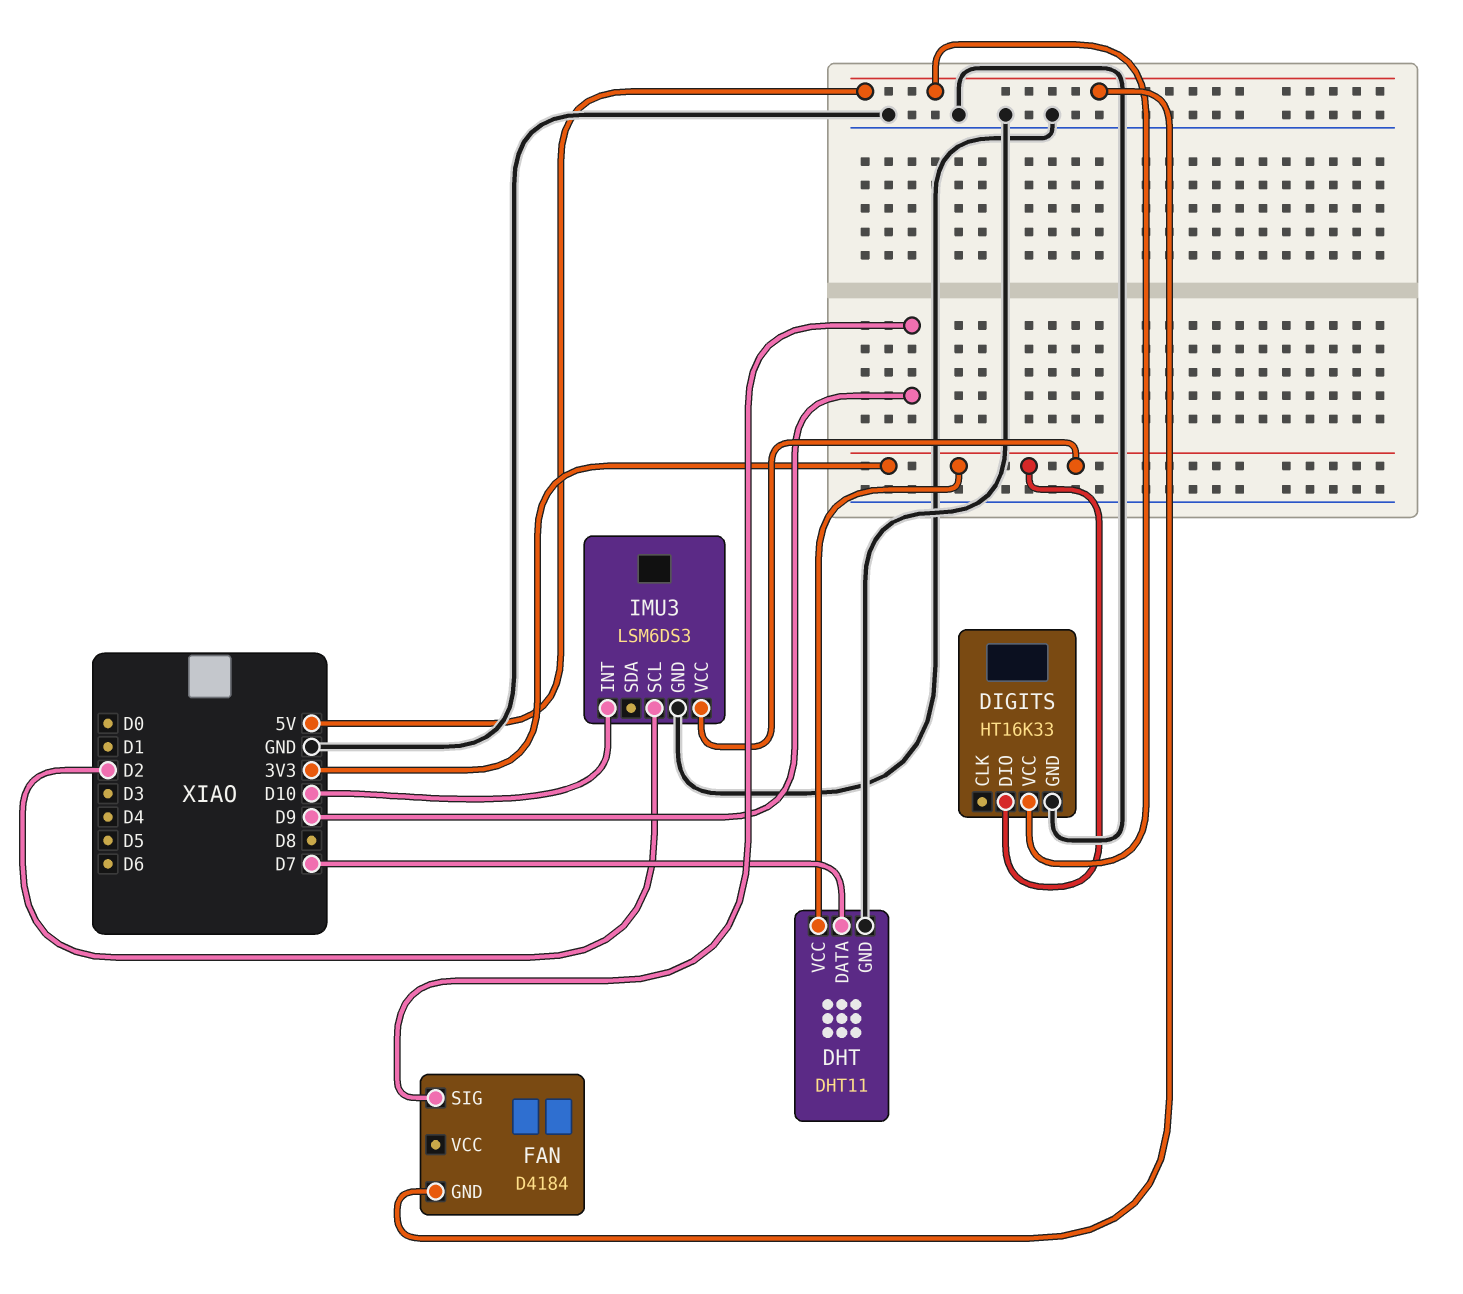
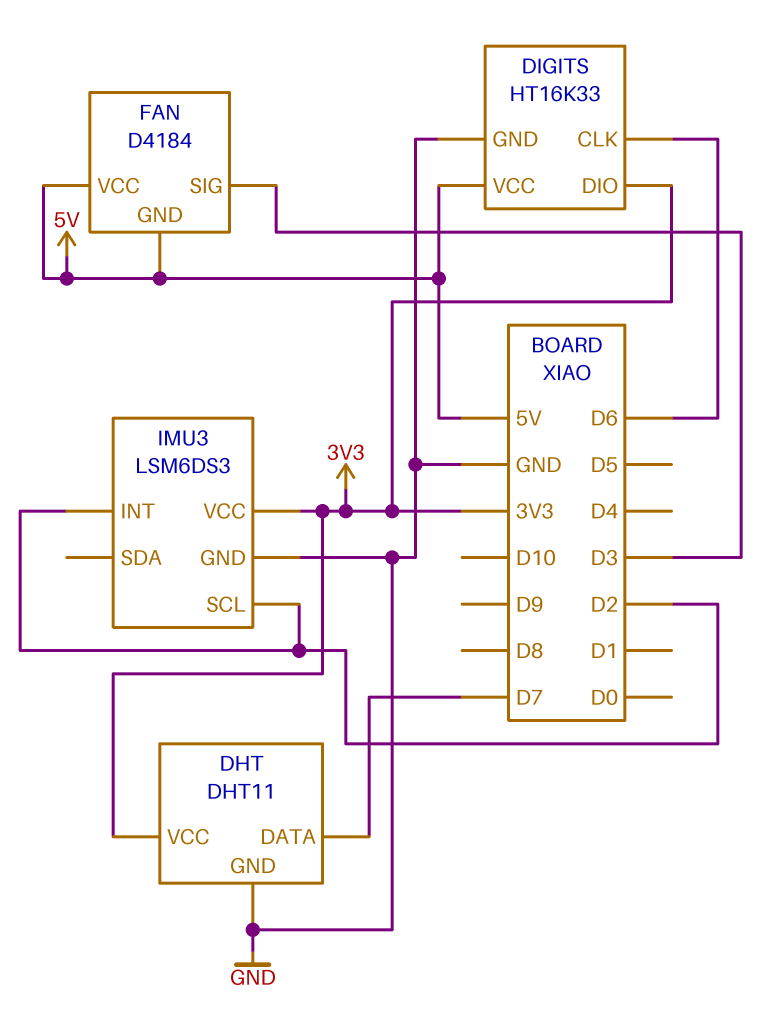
DIGITS pin CLK: none -> D6
FAN pin SIG: D9 -> D3
FAN pin VCC: none -> 5V
IMU3 pin INT: D10 -> D2

